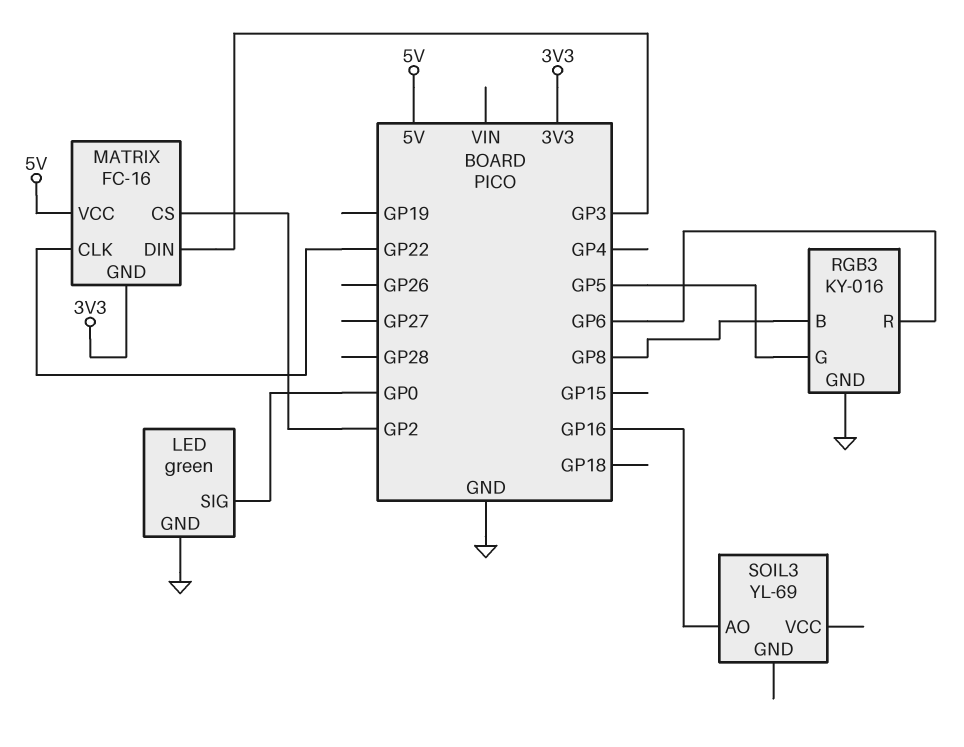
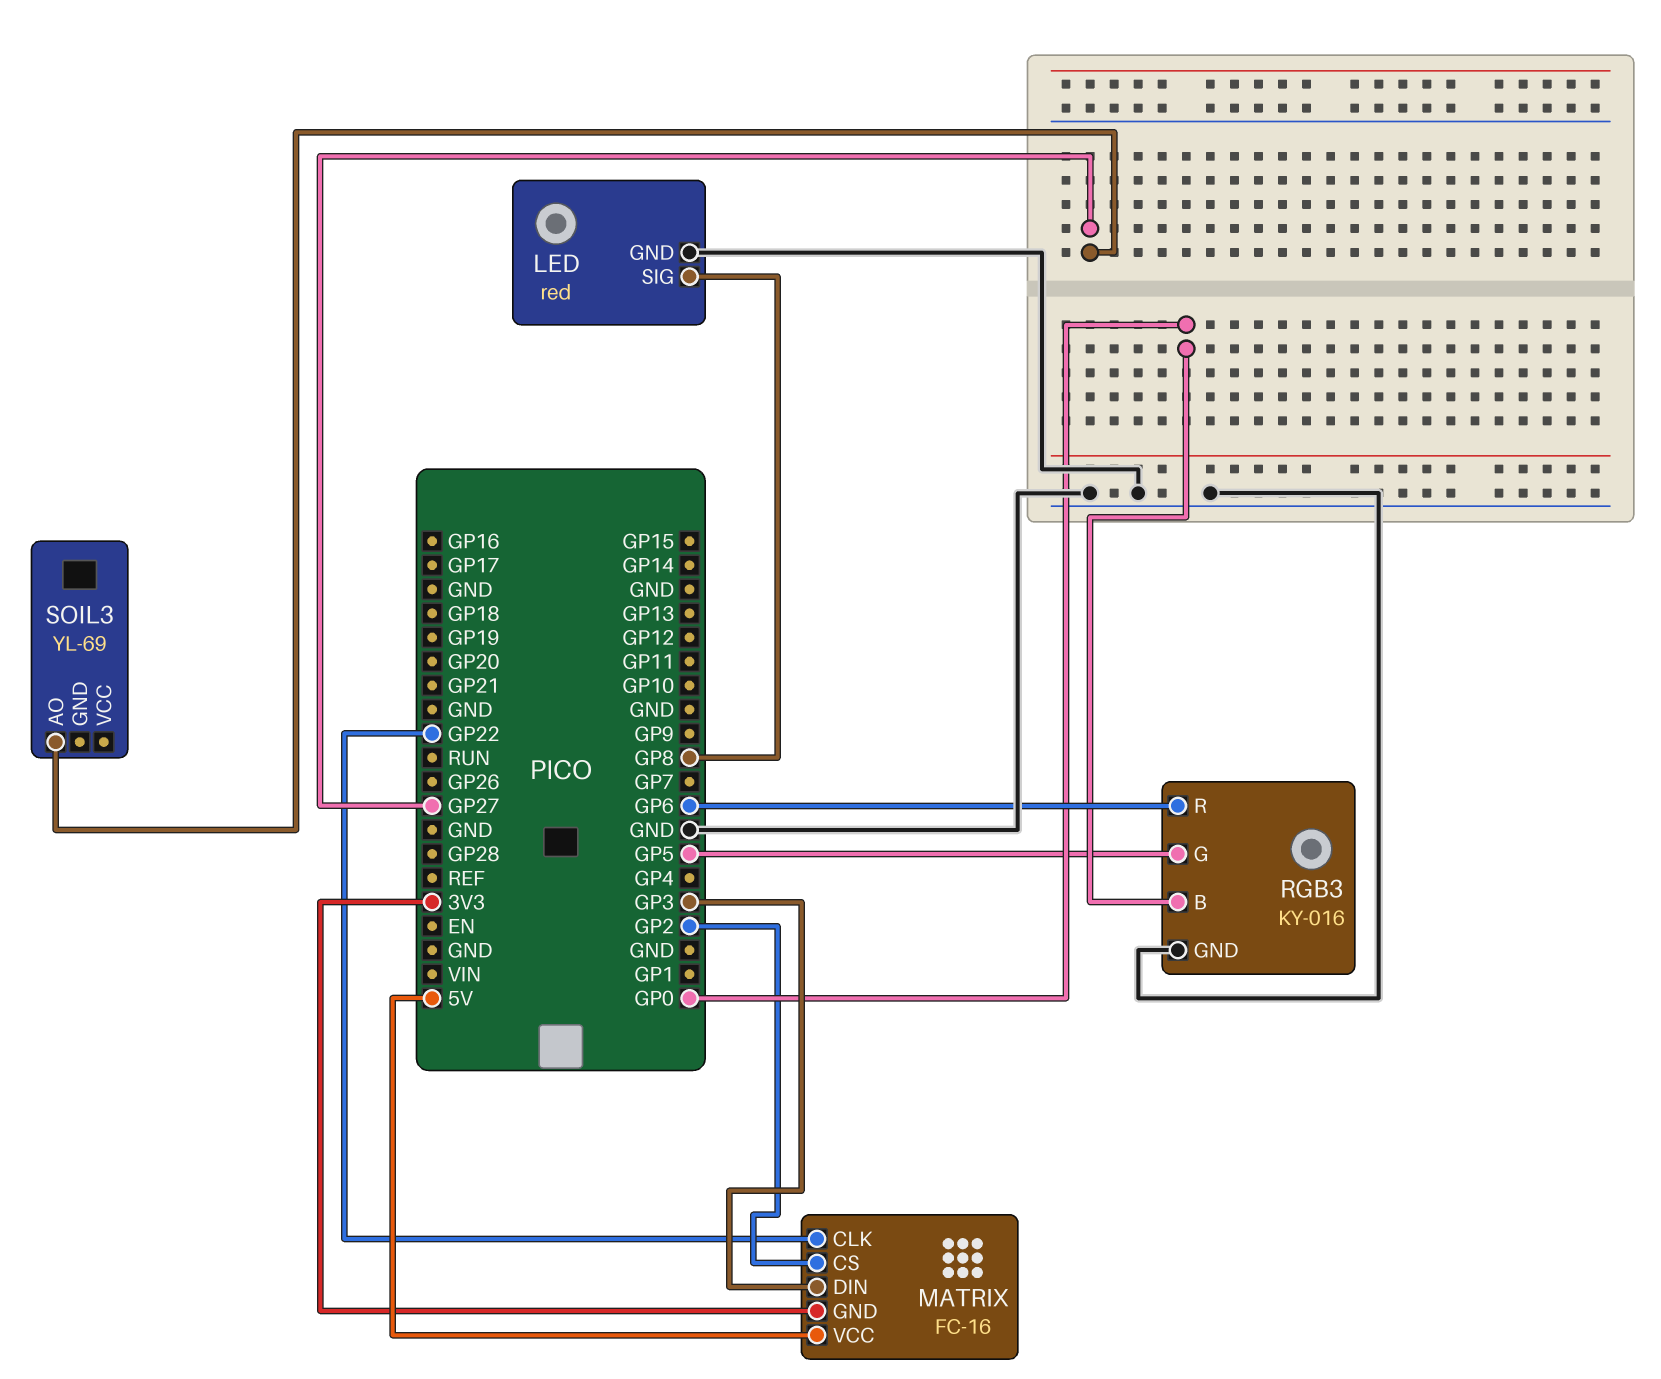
LED: green -> red
LED pin SIG: GP0 -> GP8
RGB3 pin B: GP8 -> GP0
SOIL3 pin AO: GP16 -> GP27

